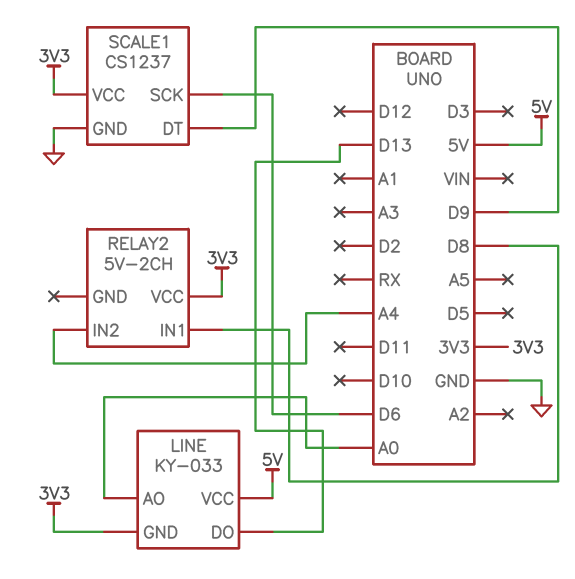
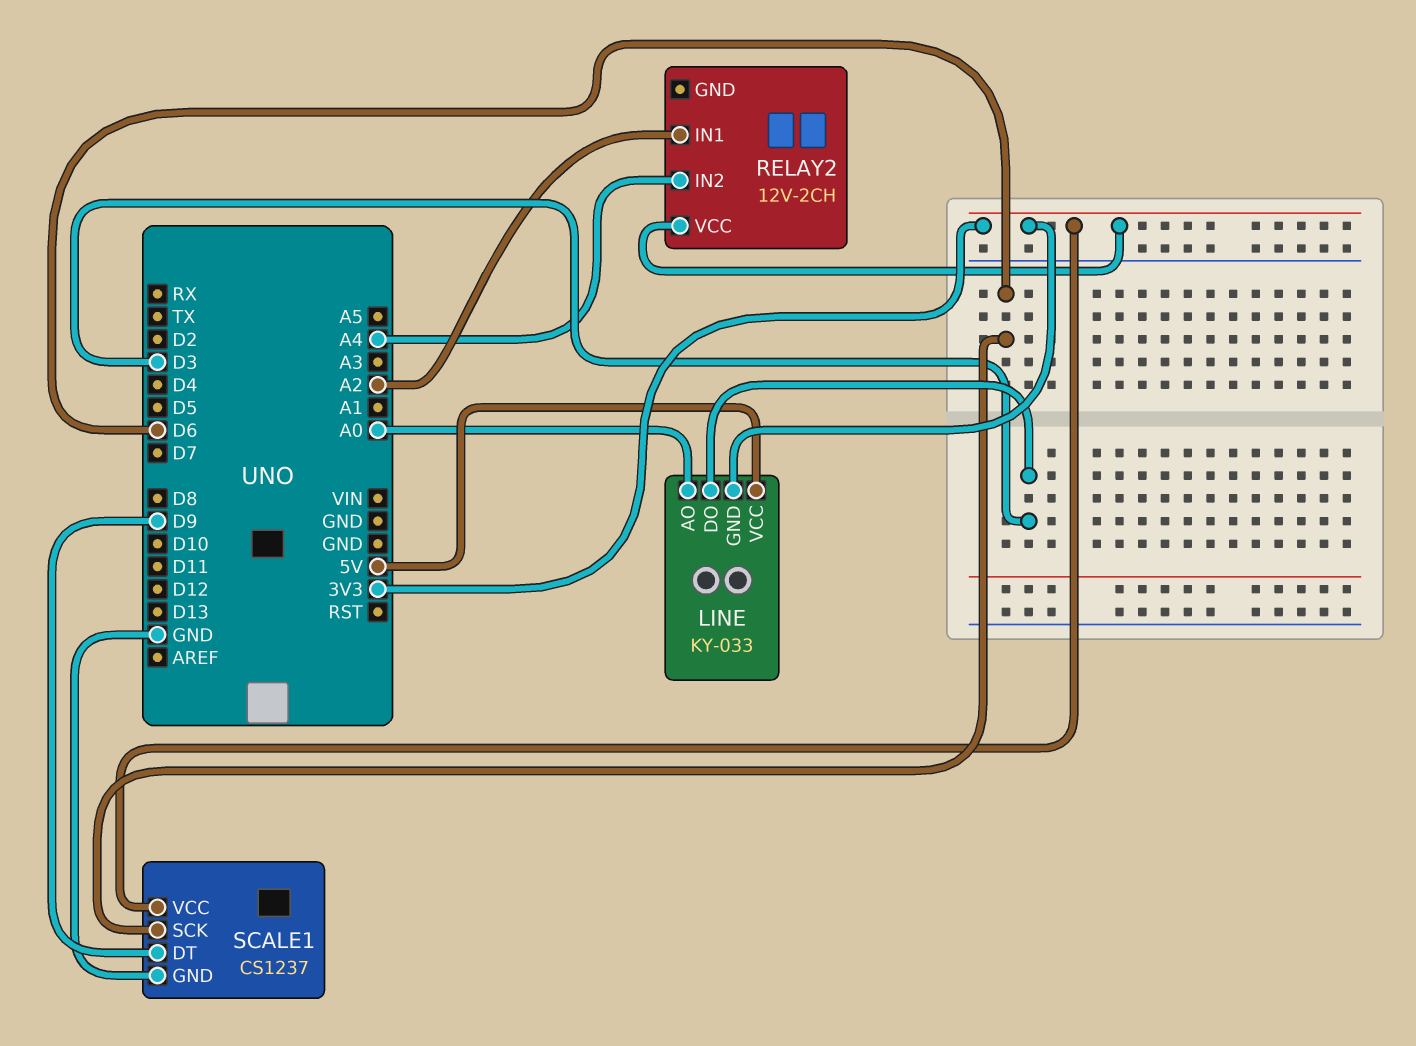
LINE pin DO: D13 -> D3
RELAY2: 5V-2CH -> 12V-2CH
RELAY2 pin IN1: D8 -> A2

